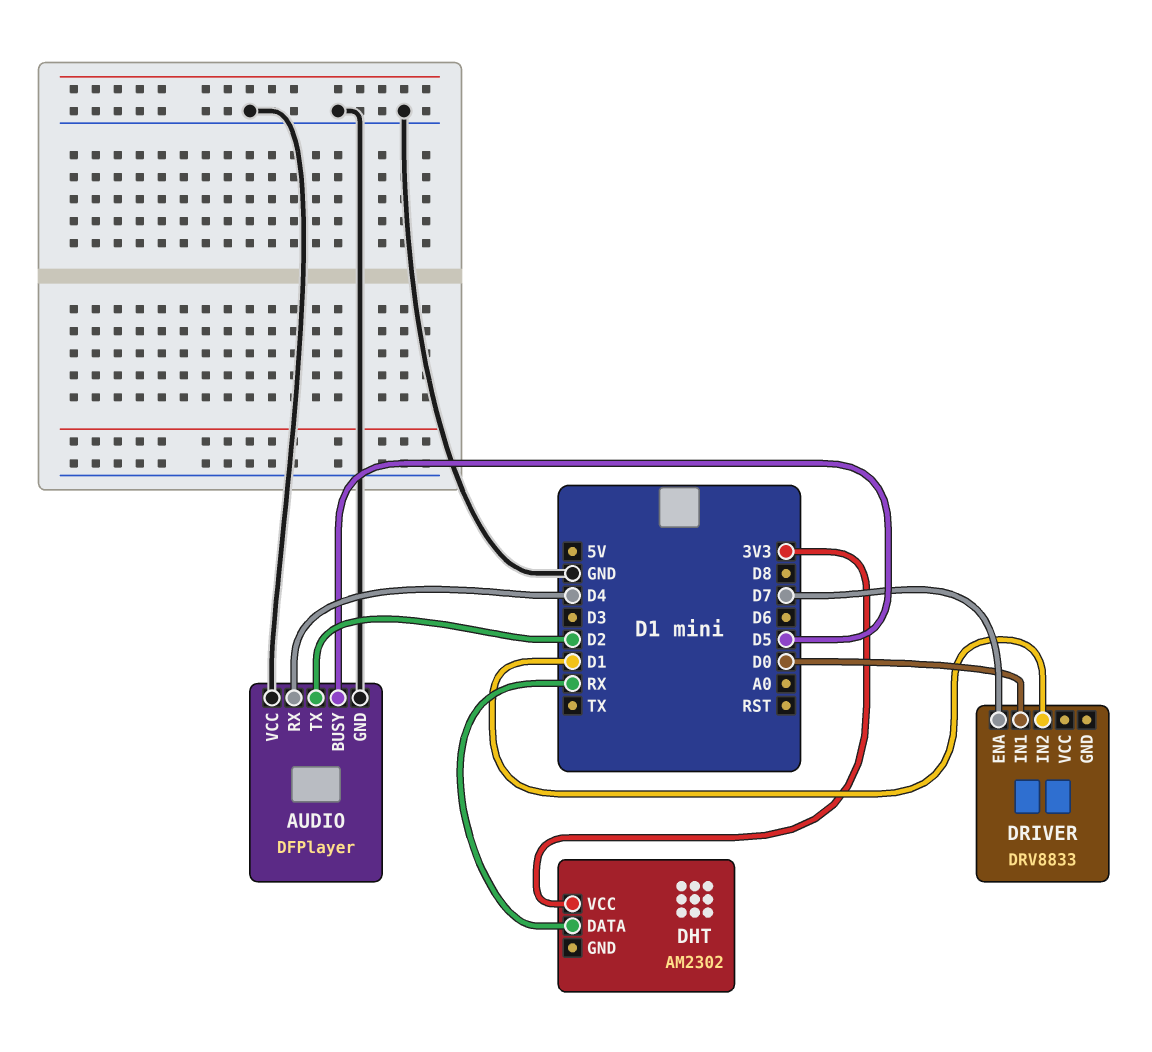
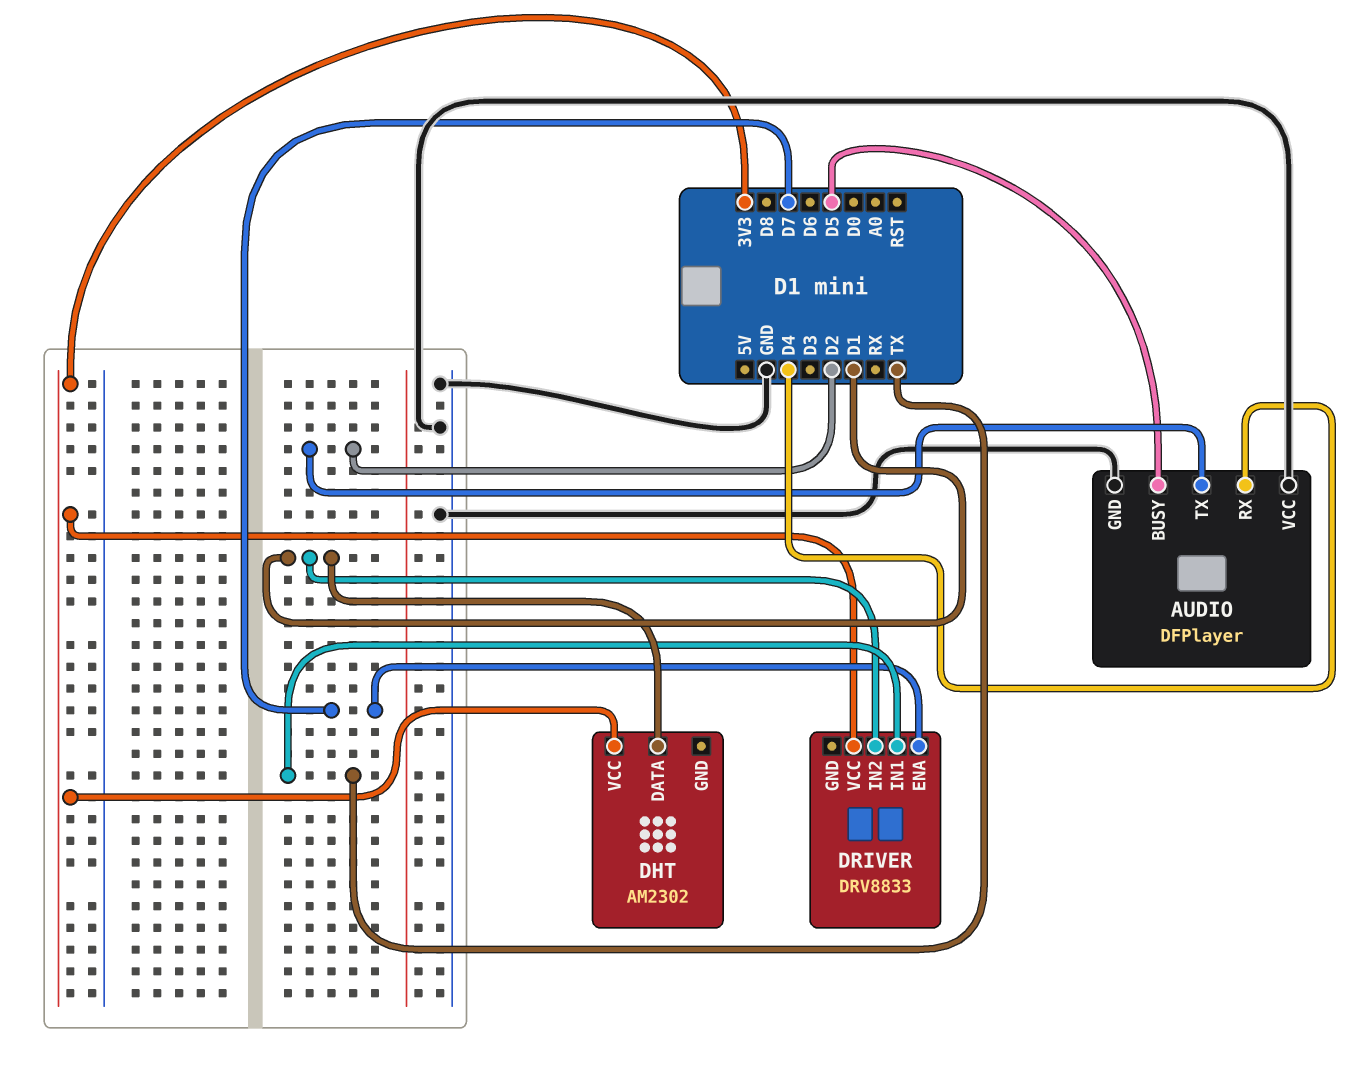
DHT pin DATA: RX -> D1
DRIVER pin IN1: D0 -> TX
DRIVER pin VCC: none -> 3V3

